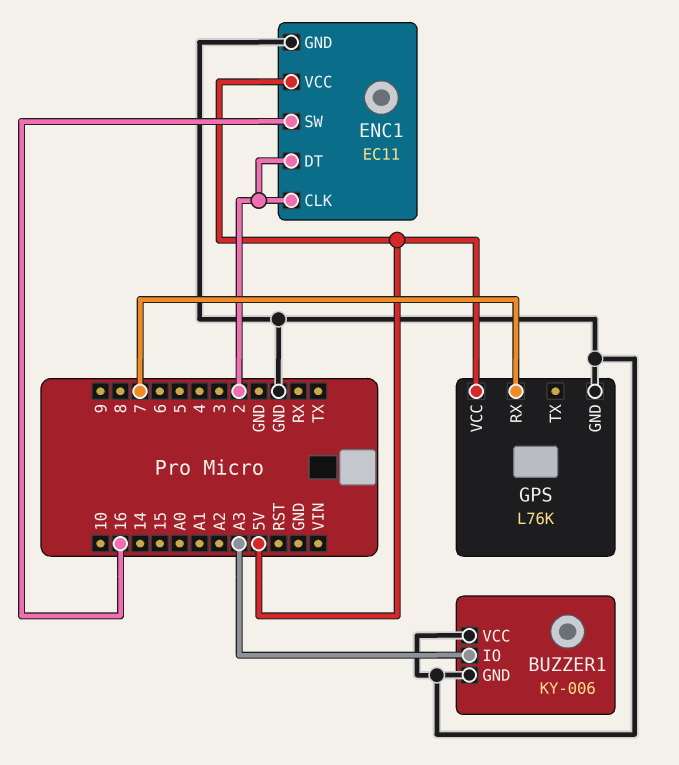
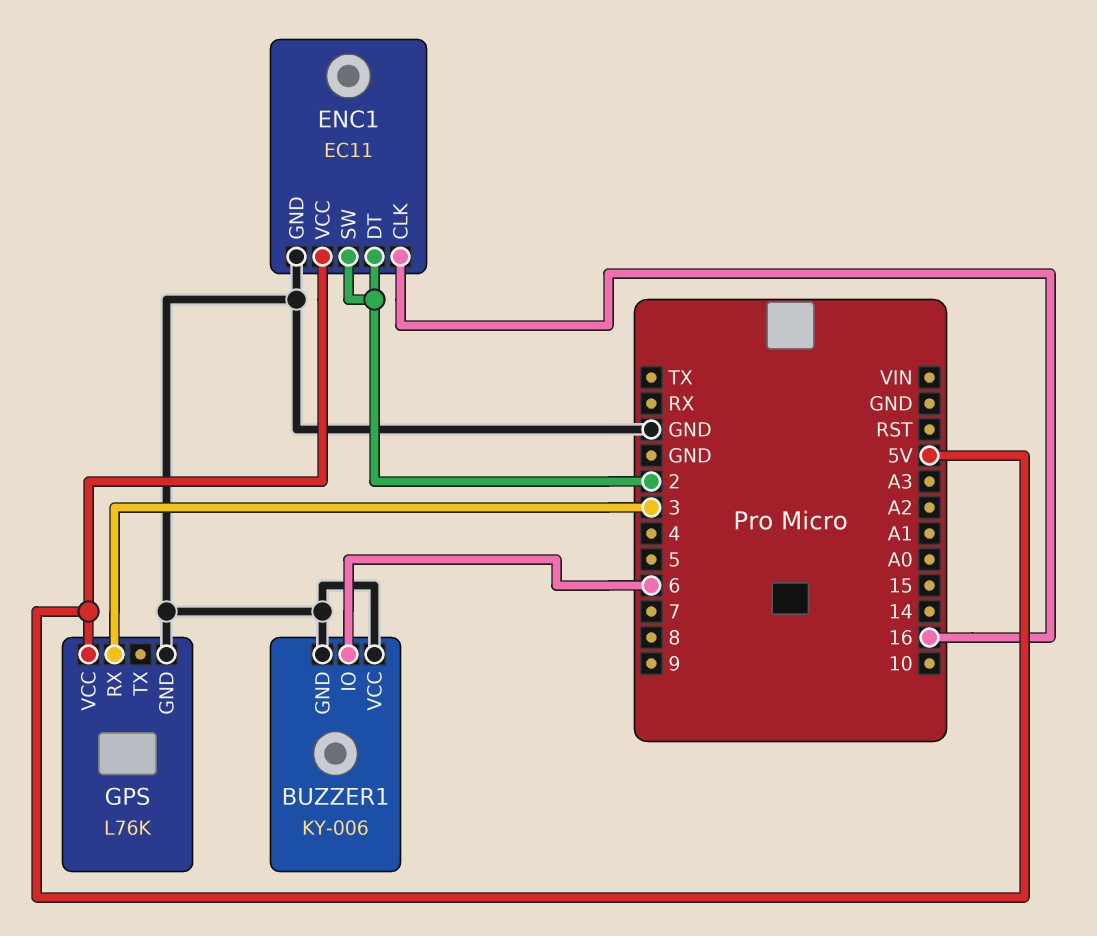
BUZZER1 pin IO: A3 -> 6
ENC1 pin CLK: 2 -> 16
ENC1 pin SW: 16 -> 2
GPS pin RX: 7 -> 3

